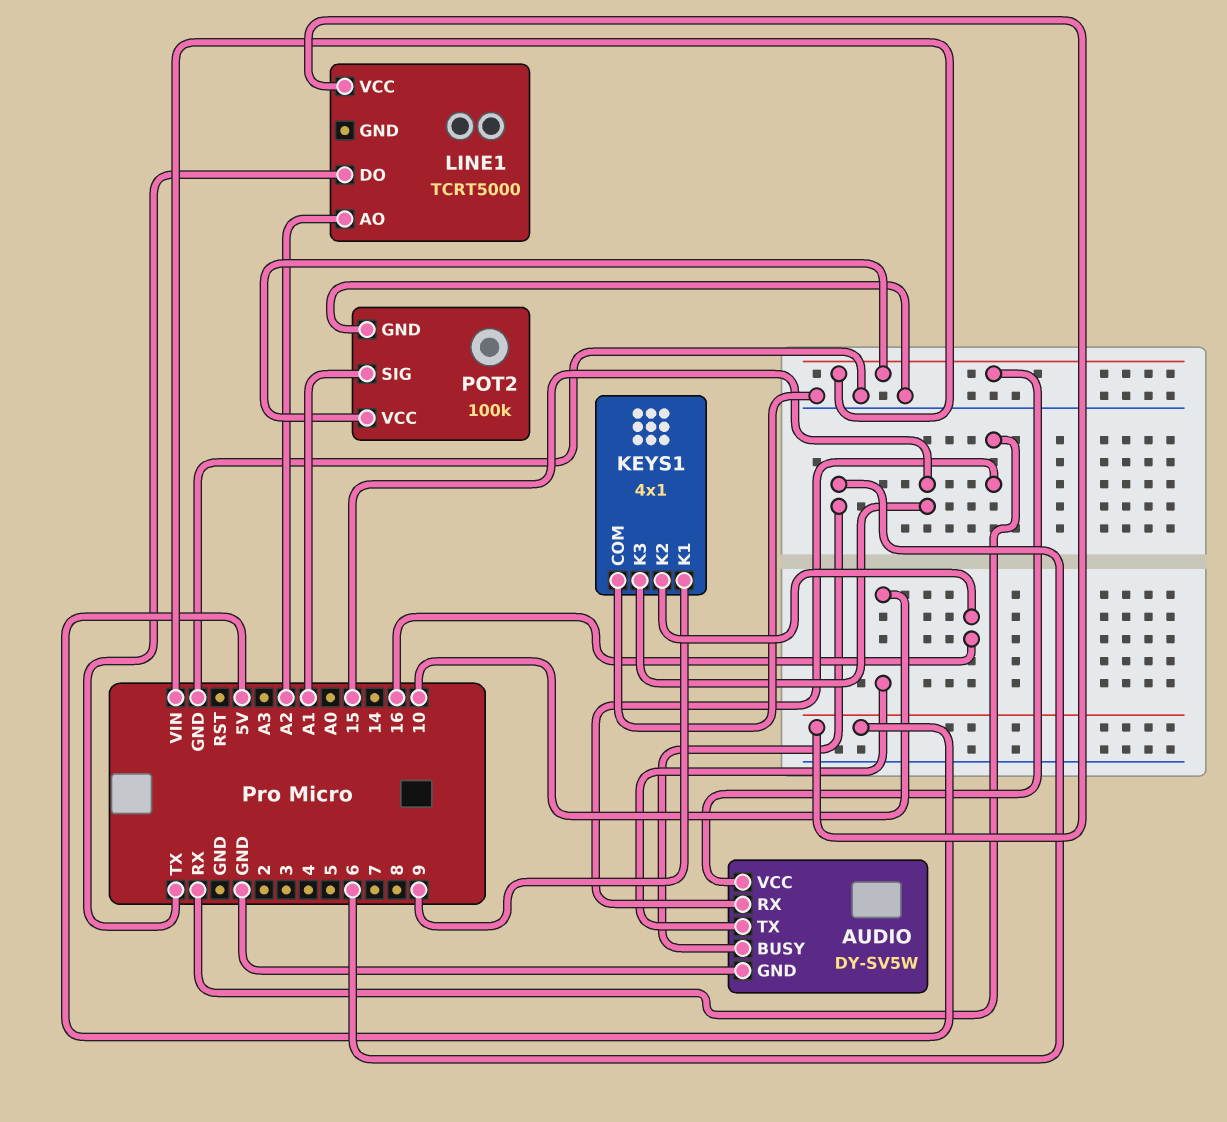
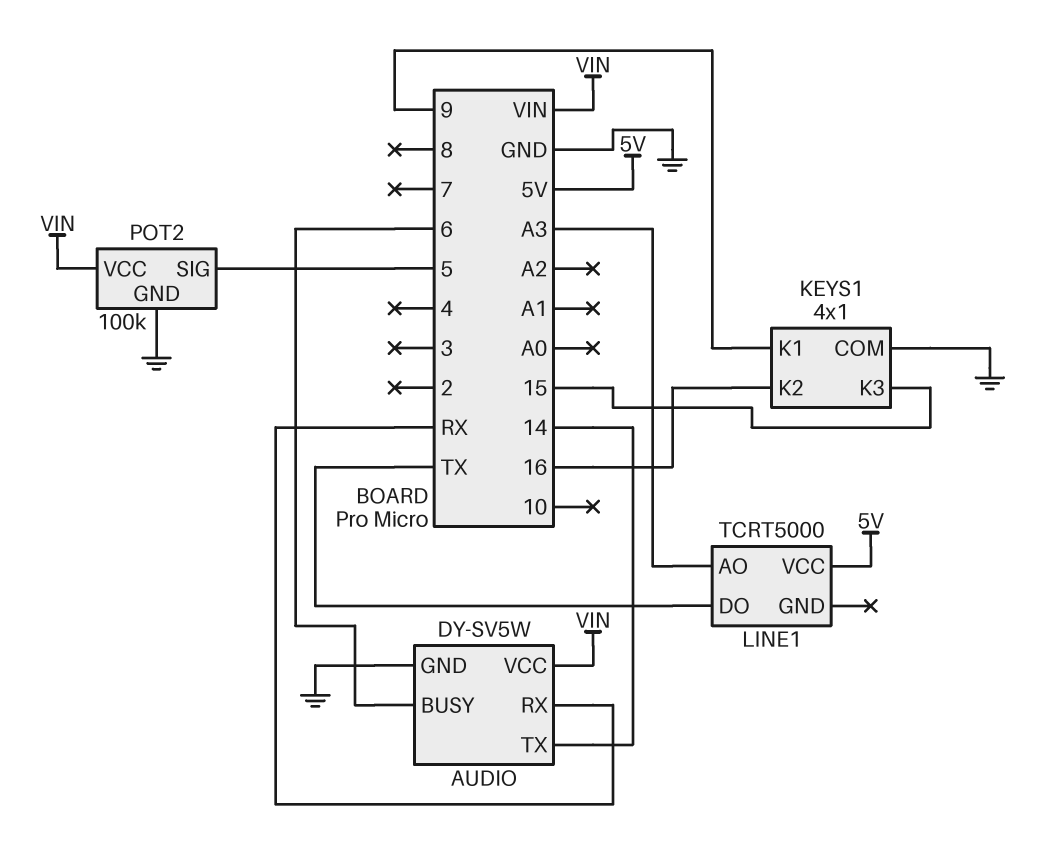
AUDIO pin TX: 10 -> 14
LINE1 pin AO: A2 -> A3
POT2 pin SIG: A1 -> 5

